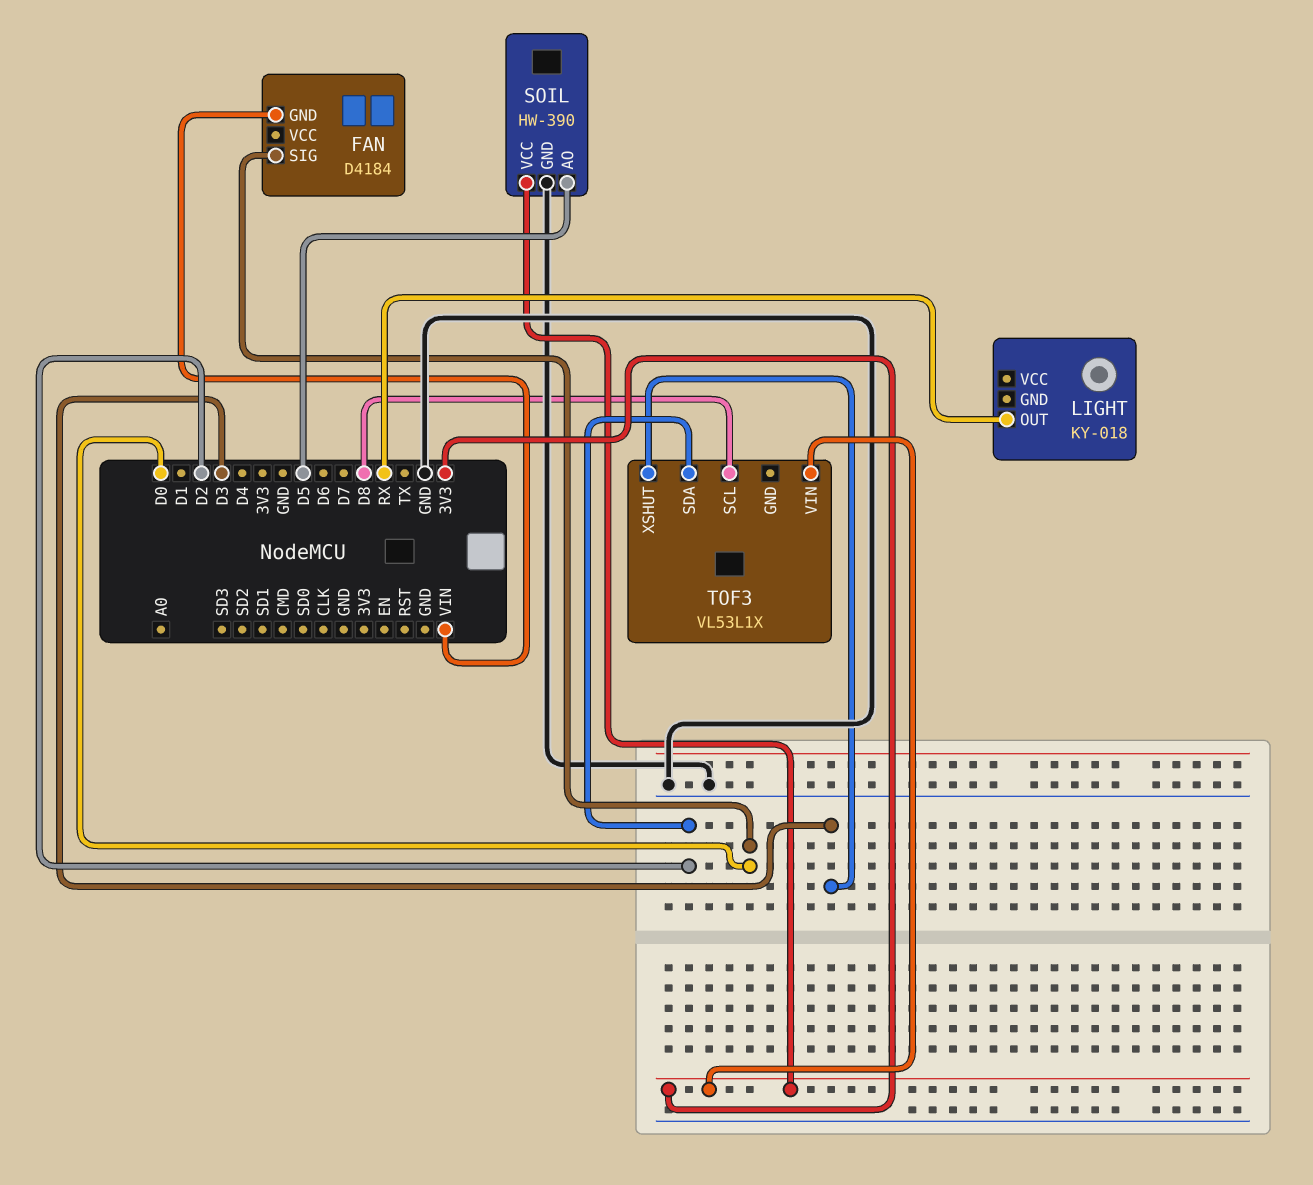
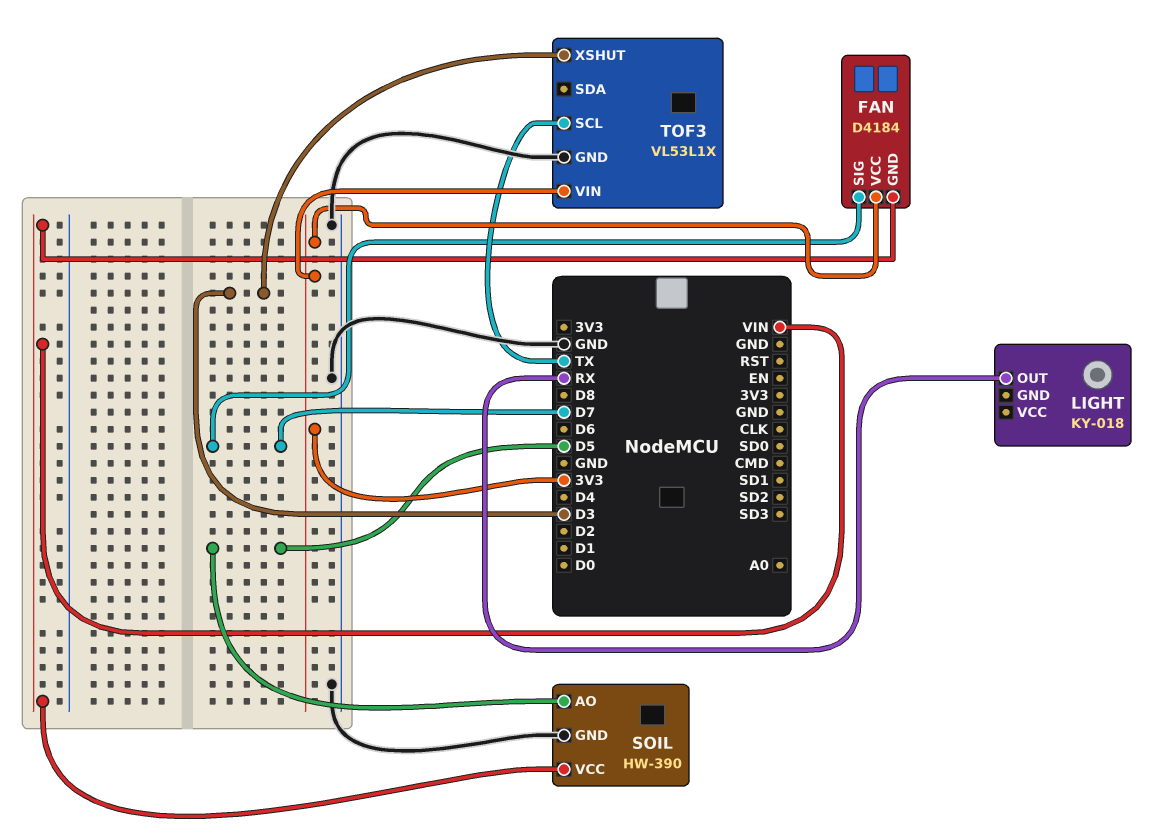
FAN pin SIG: D0 -> D7
FAN pin VCC: none -> 3V3
SOIL pin VCC: 3V3 -> VIN
TOF3 pin GND: none -> GND
TOF3 pin SCL: D8 -> TX
TOF3 pin SDA: D2 -> none

